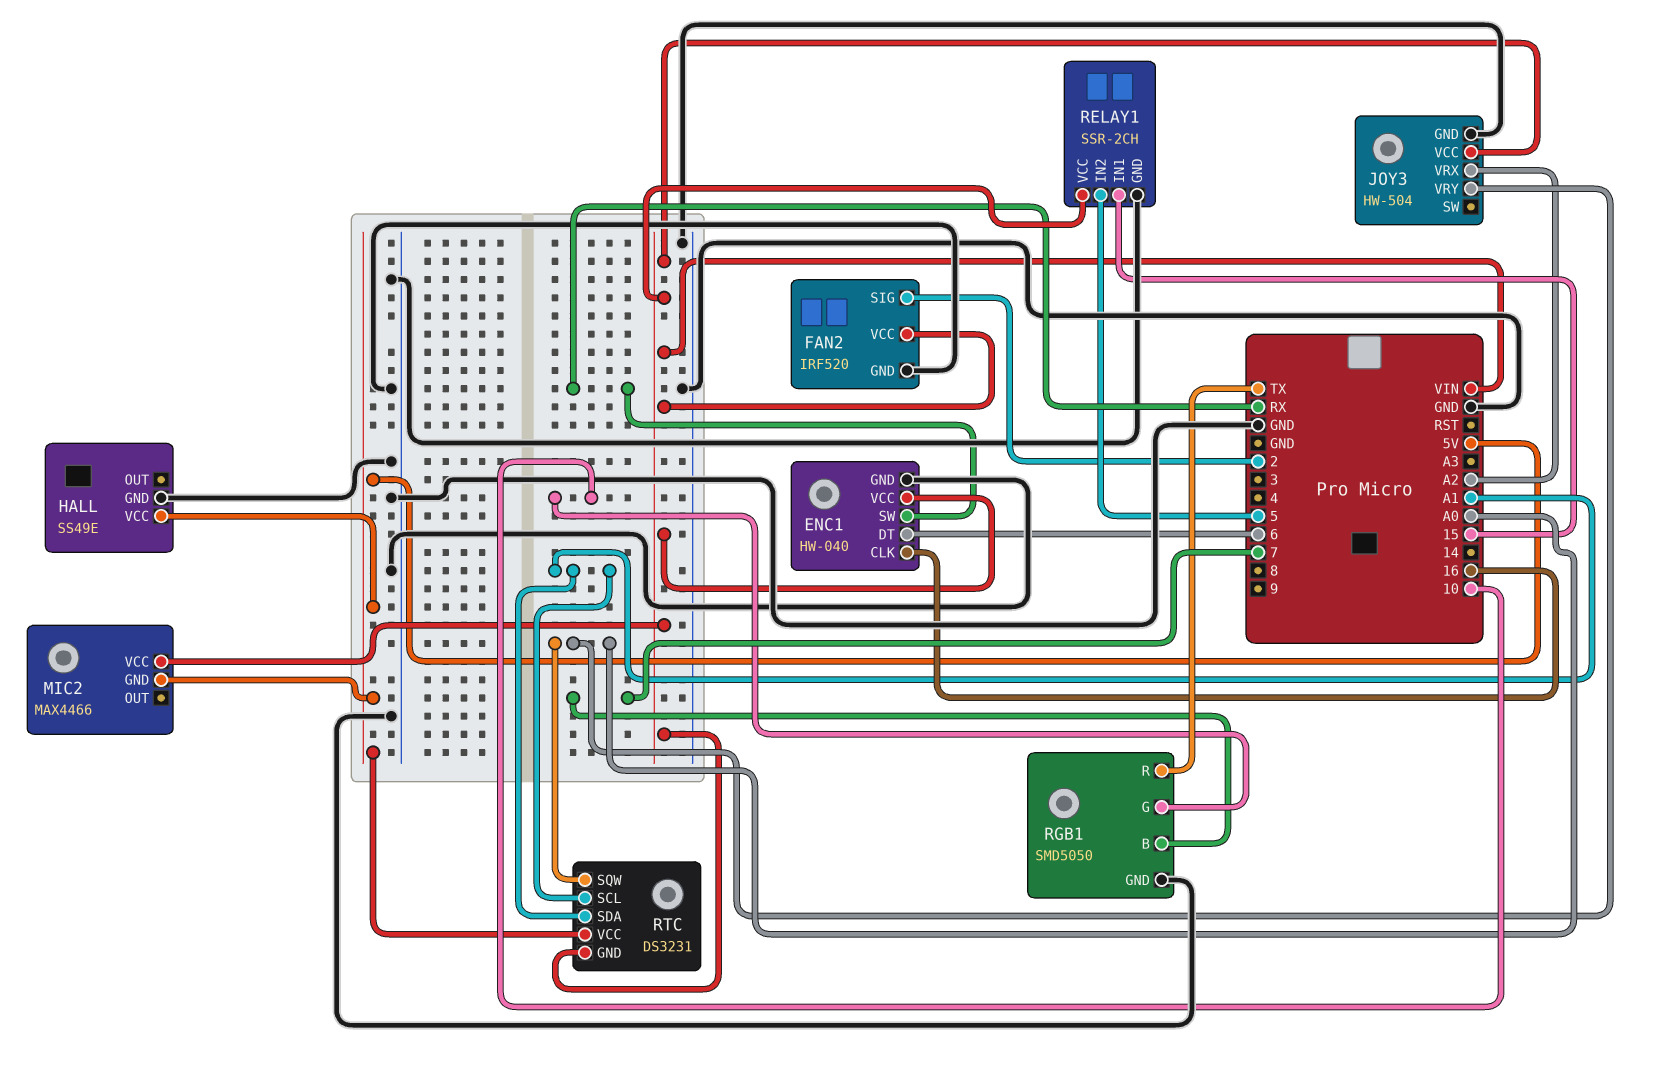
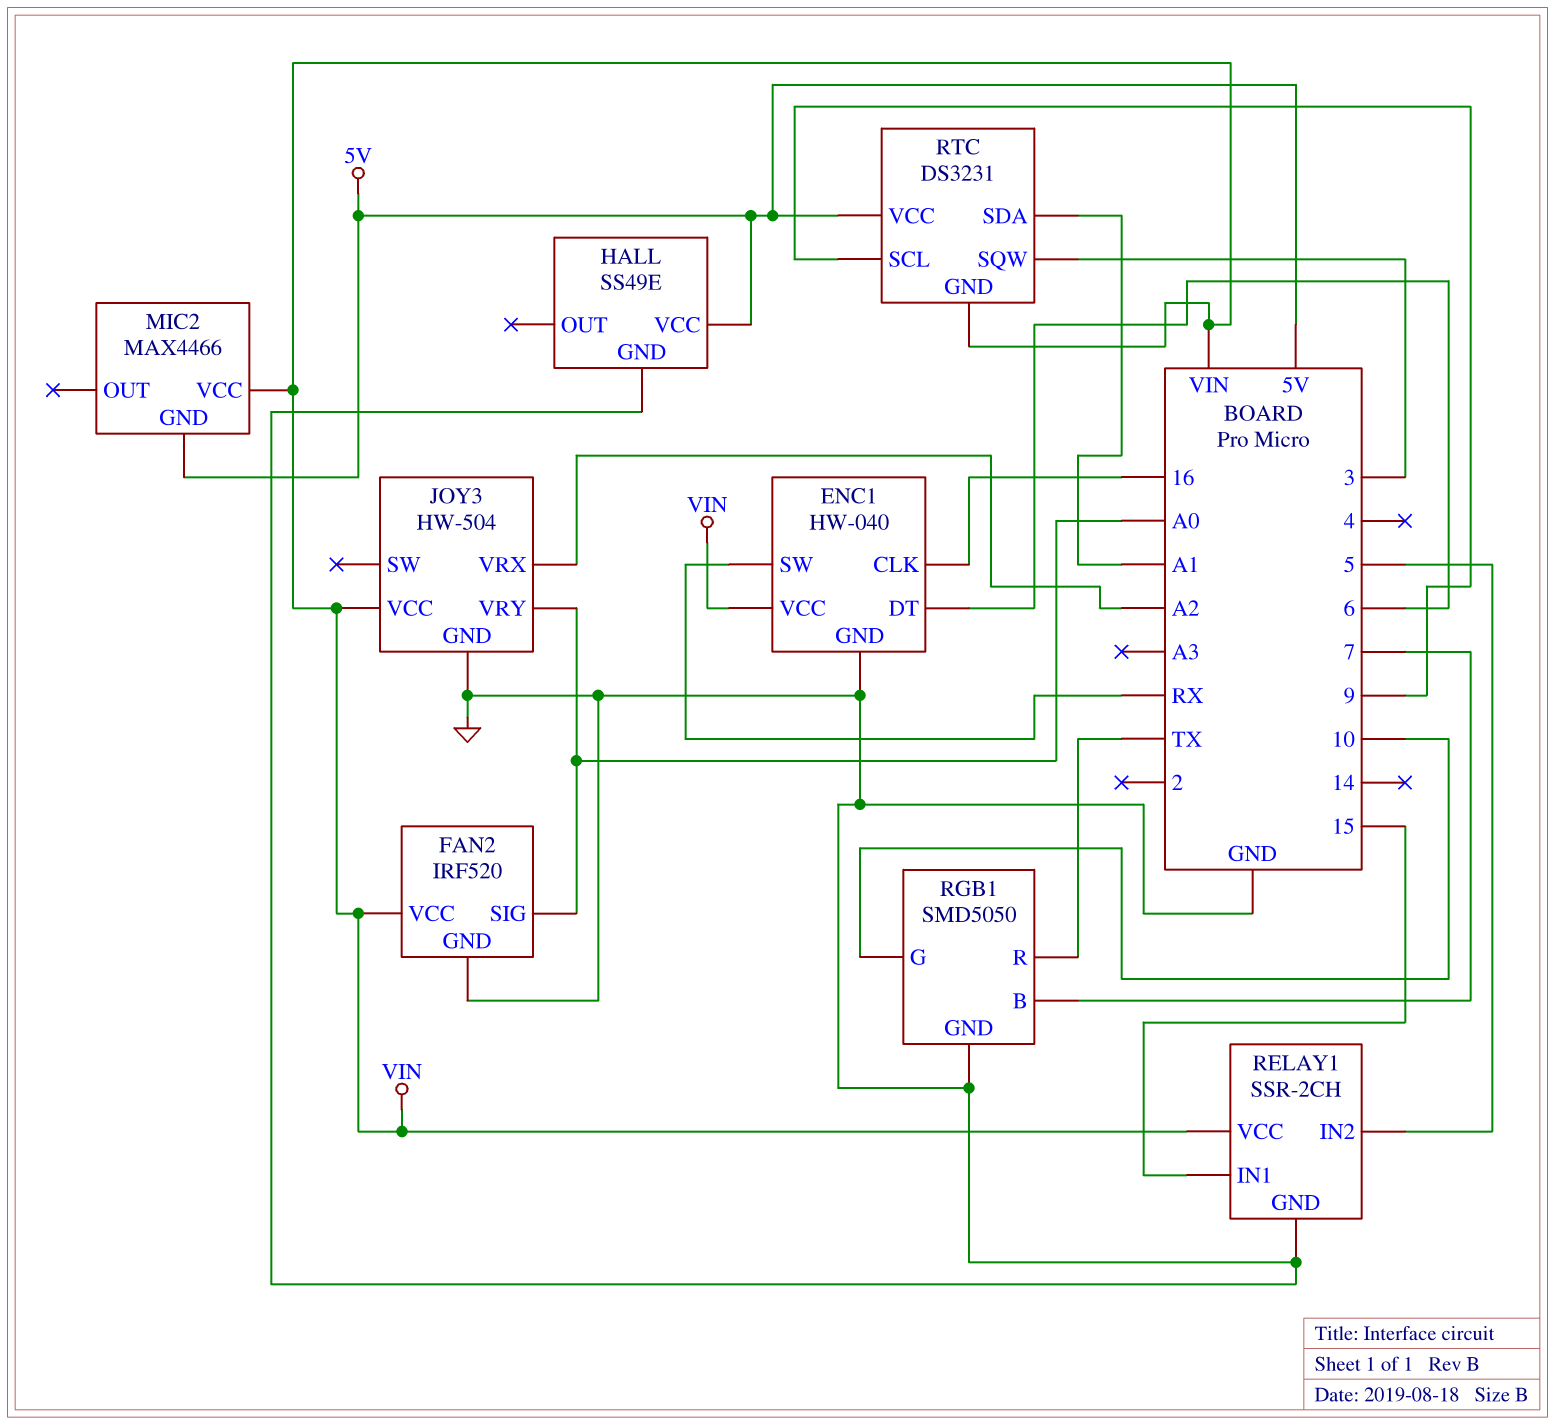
FAN2 pin SIG: 2 -> A0
RTC pin SCL: A1 -> 9
RTC pin SQW: A0 -> 3

